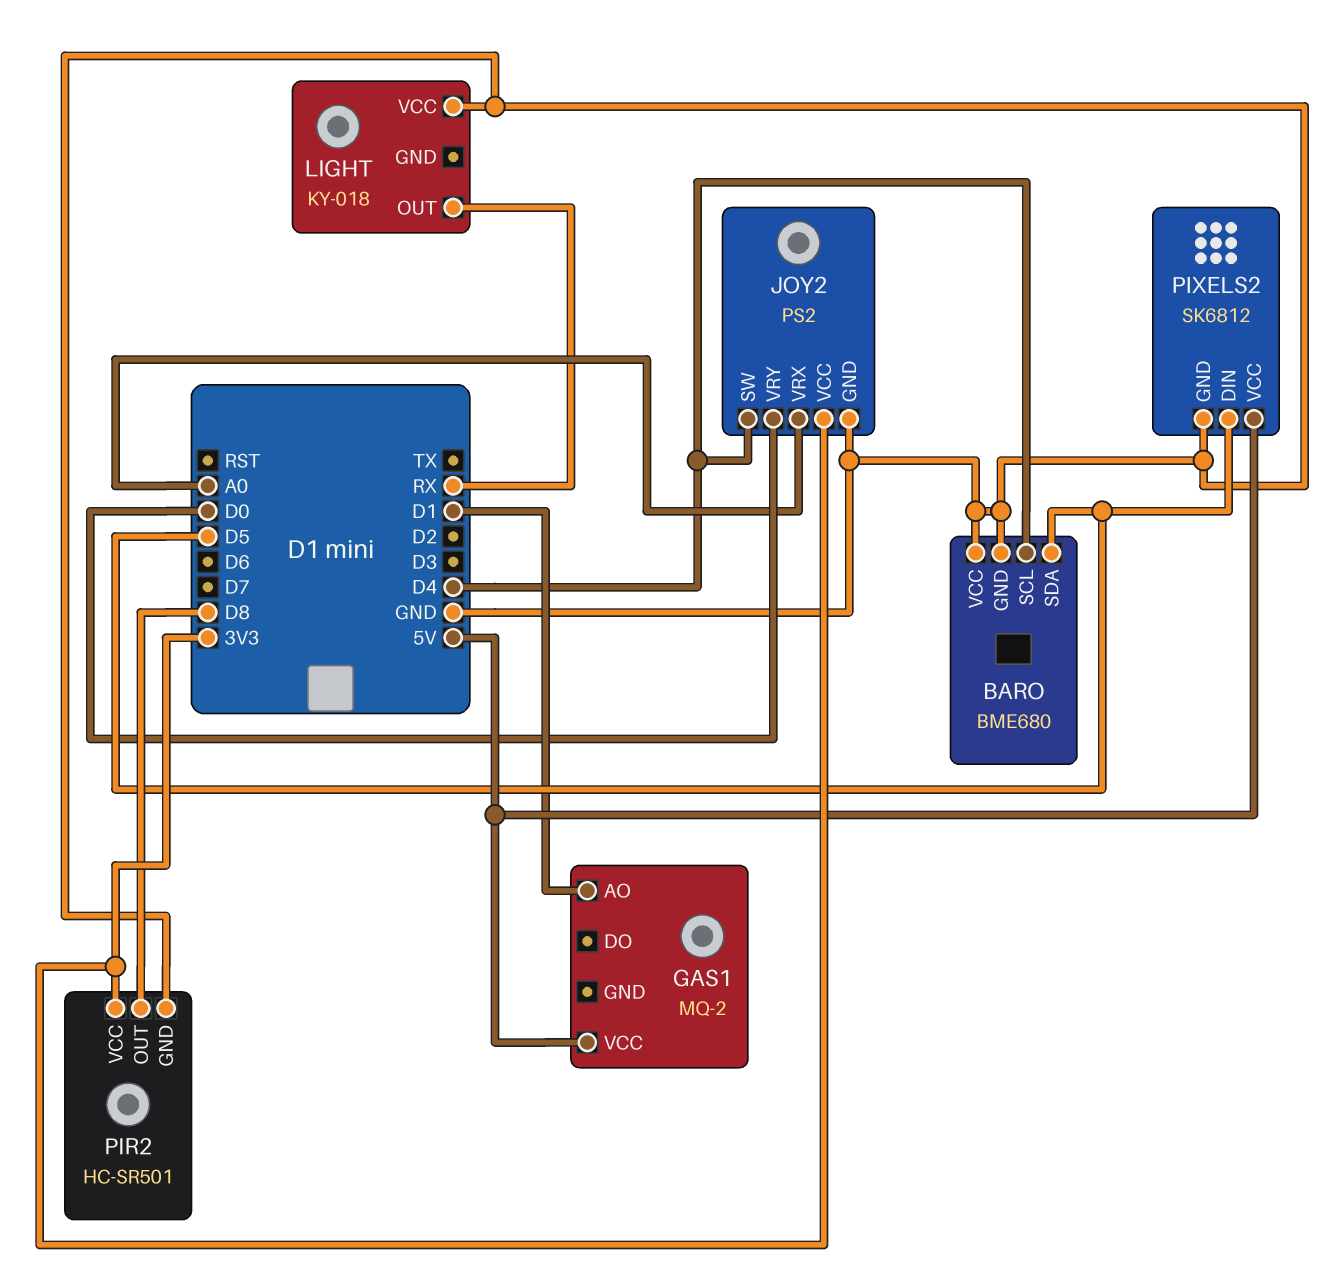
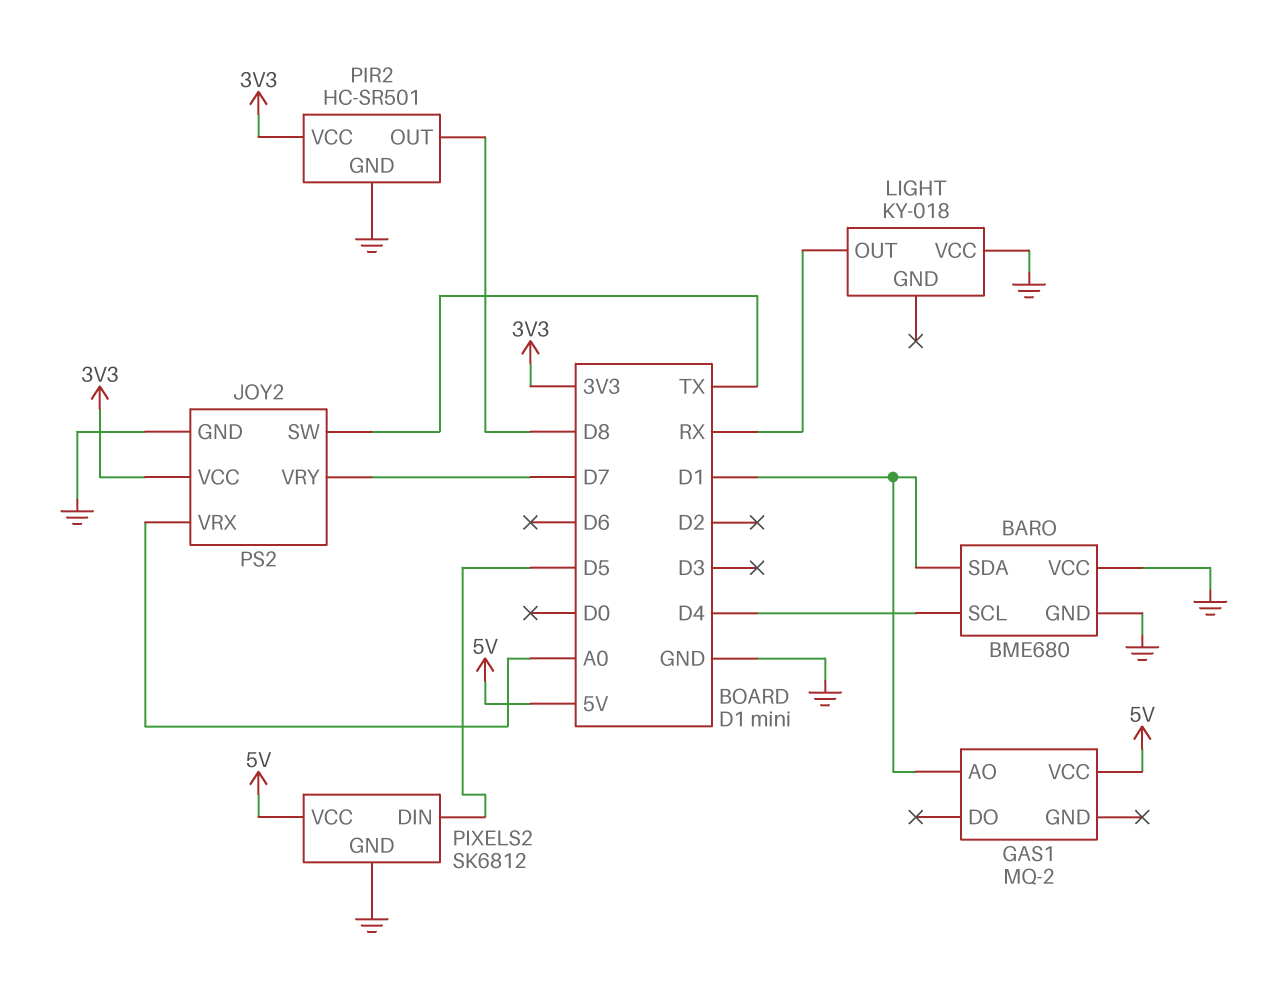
BARO pin SDA: D5 -> D1
JOY2 pin SW: D4 -> TX
JOY2 pin VRY: D0 -> D7

